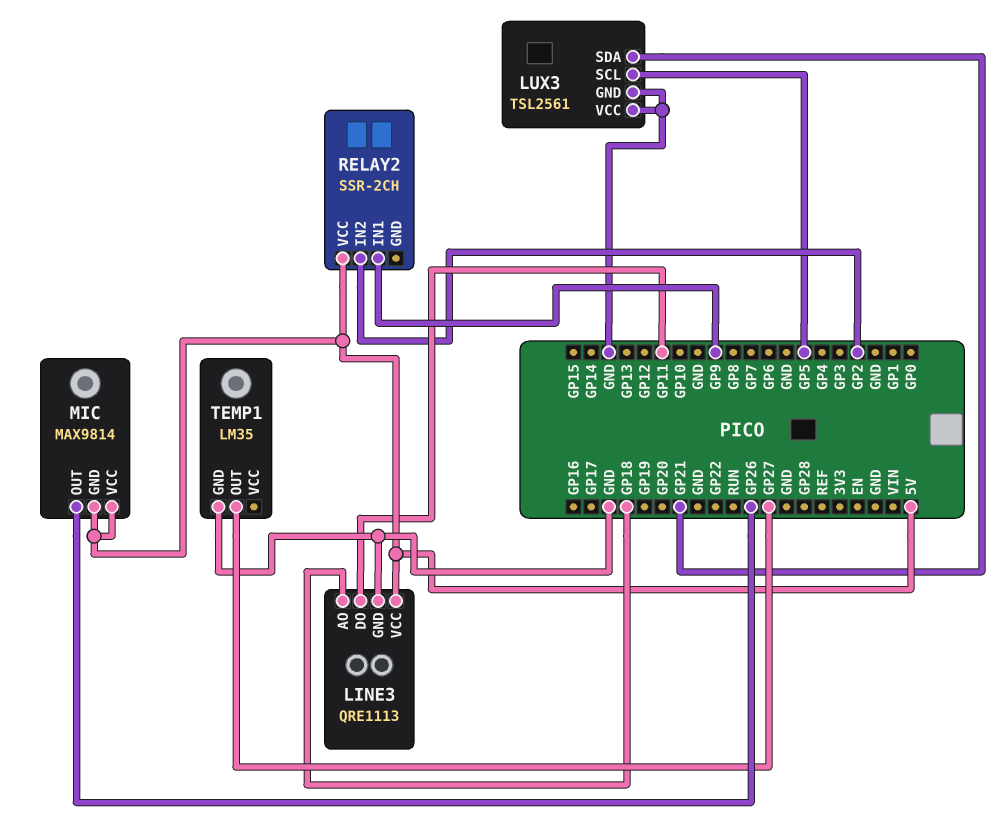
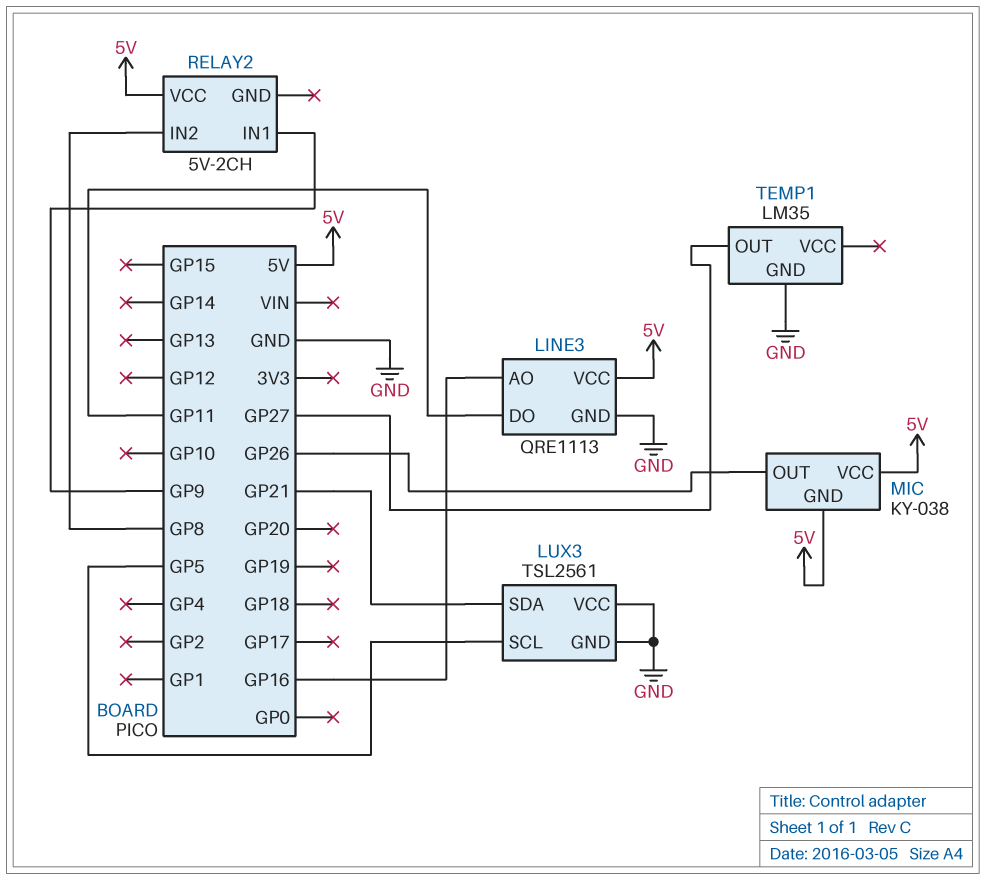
LINE3 pin AO: GP18 -> GP16
MIC: MAX9814 -> KY-038
RELAY2: SSR-2CH -> 5V-2CH
RELAY2 pin IN2: GP2 -> GP8

